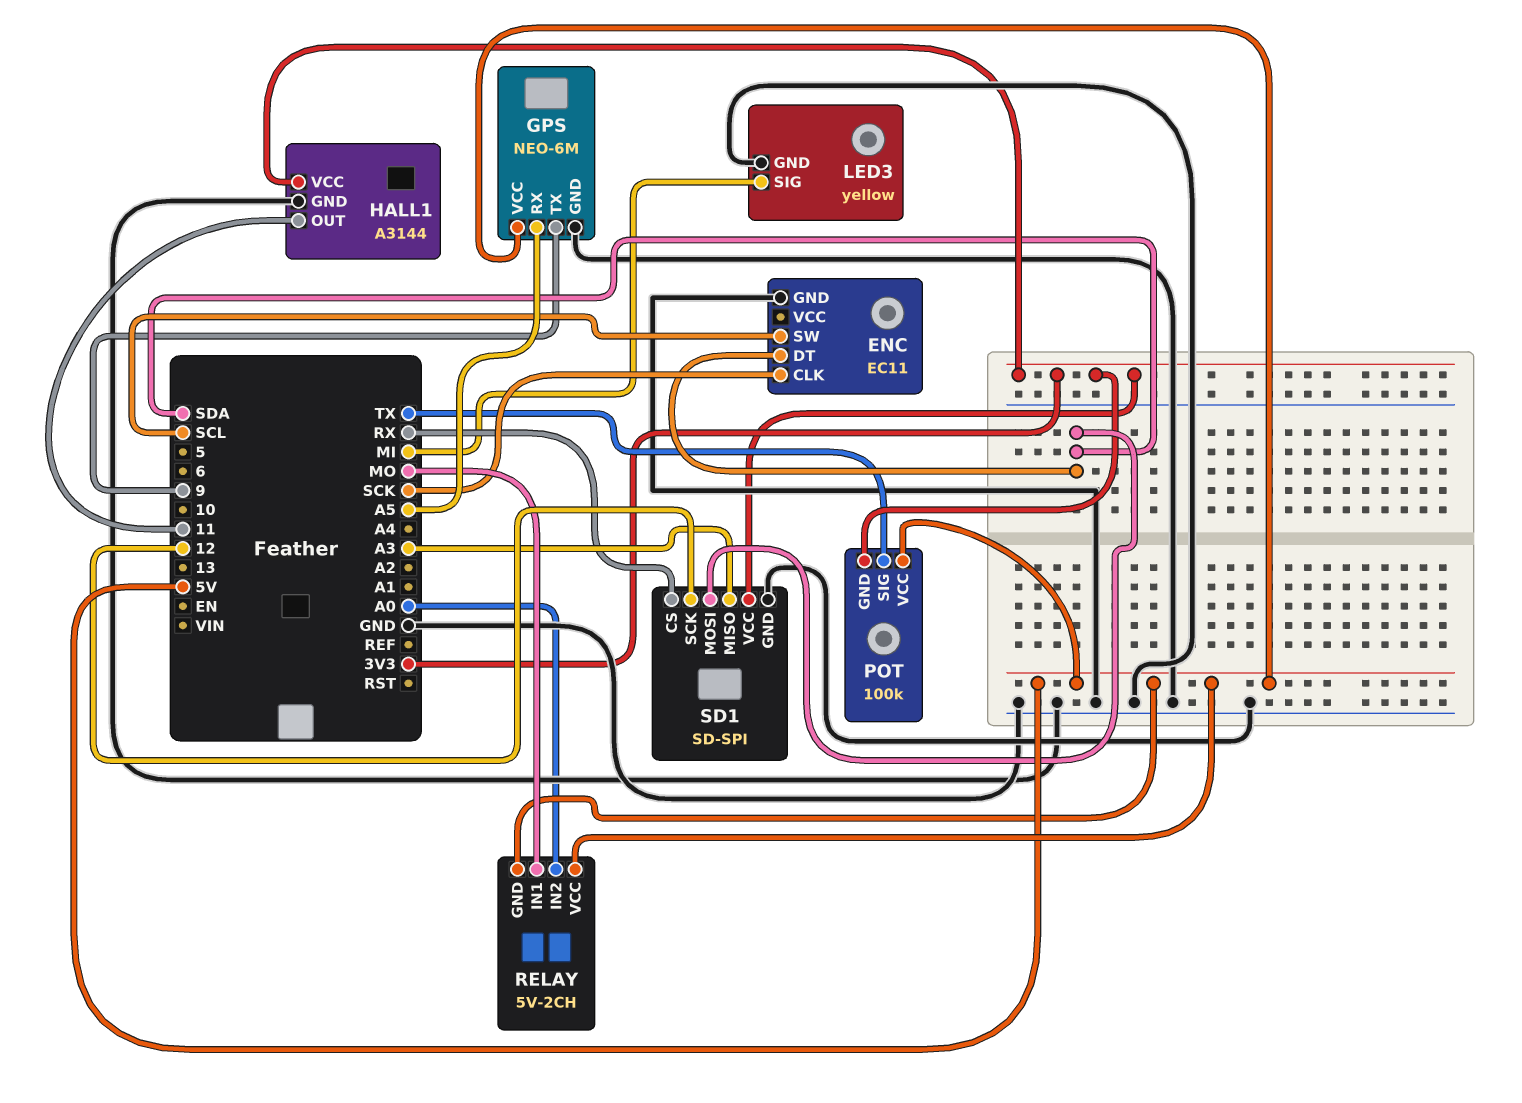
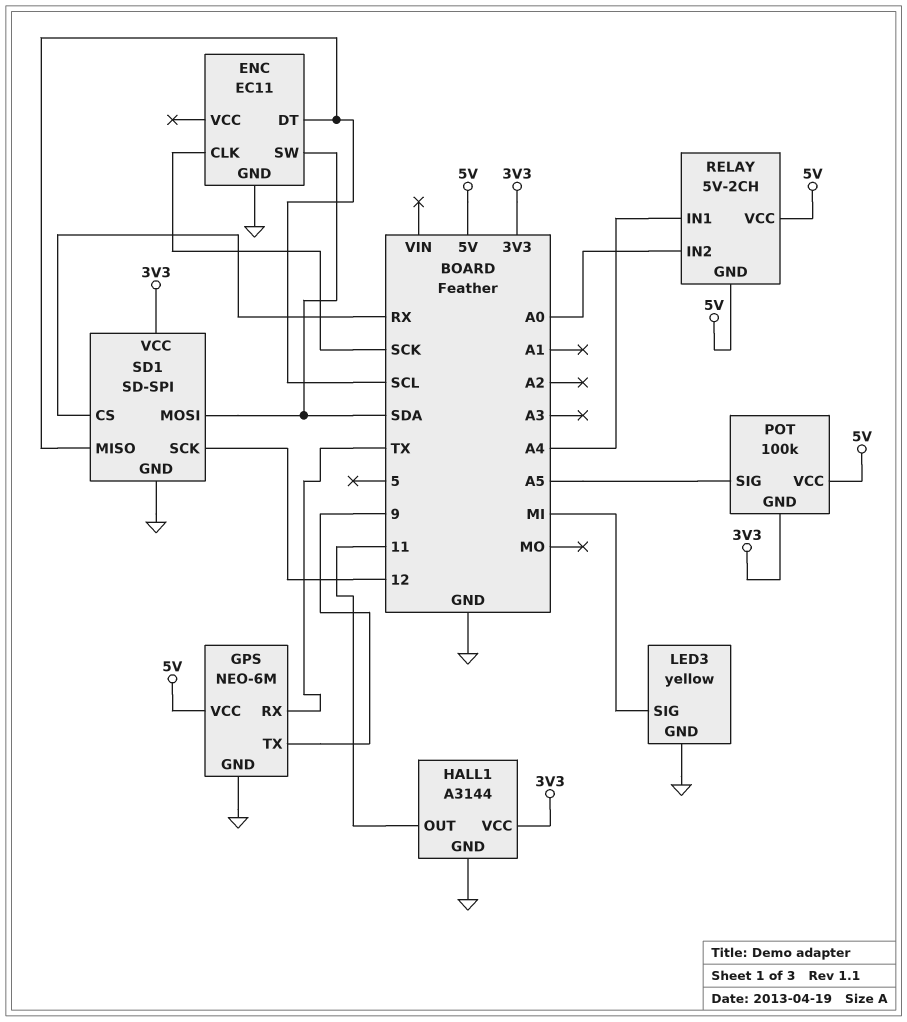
ENC pin DT: SDA -> SCL
ENC pin SW: SCL -> SDA
GPS pin RX: A5 -> TX
POT pin SIG: TX -> A5
RELAY pin IN1: MO -> A4
SD1 pin MISO: A3 -> SCL

